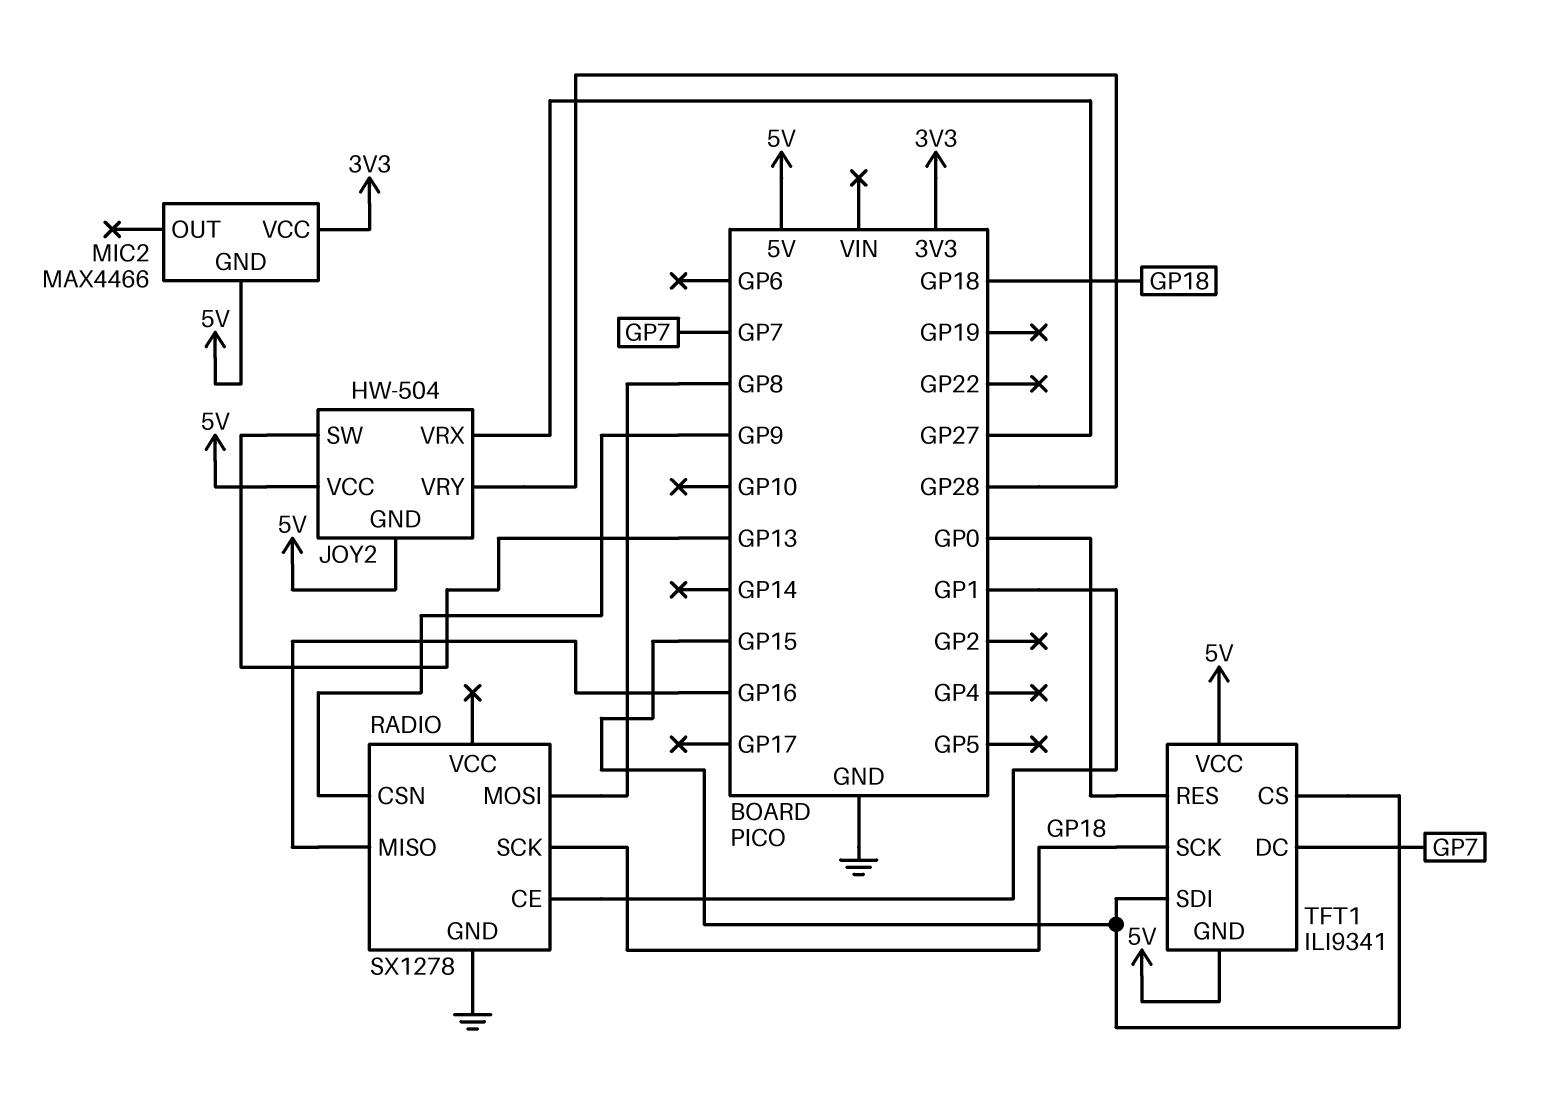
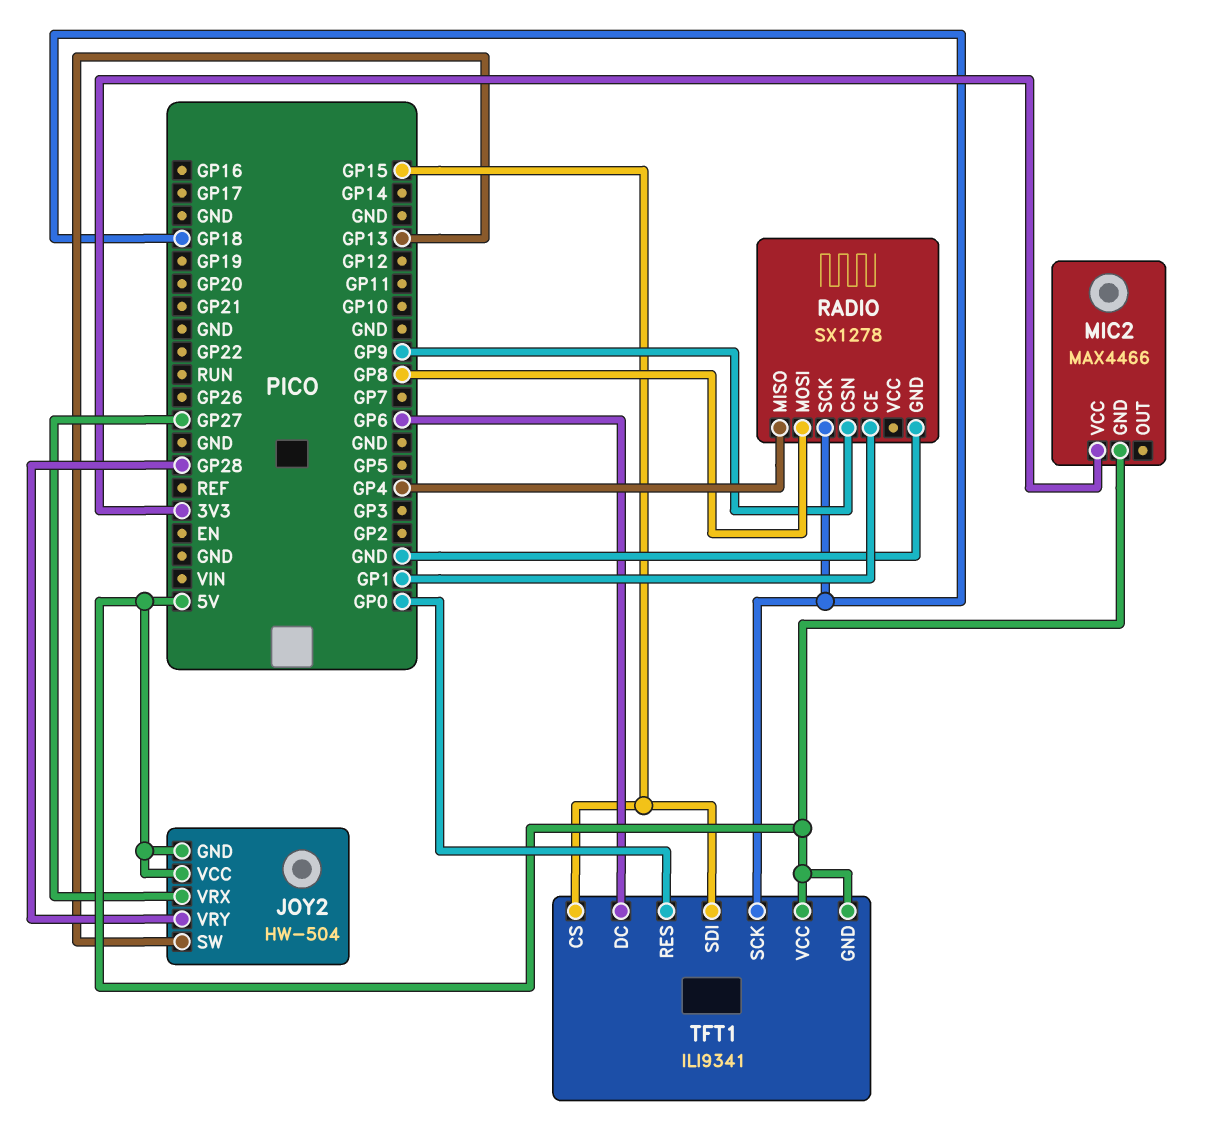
RADIO pin MISO: GP16 -> GP4
TFT1 pin DC: GP7 -> GP6

